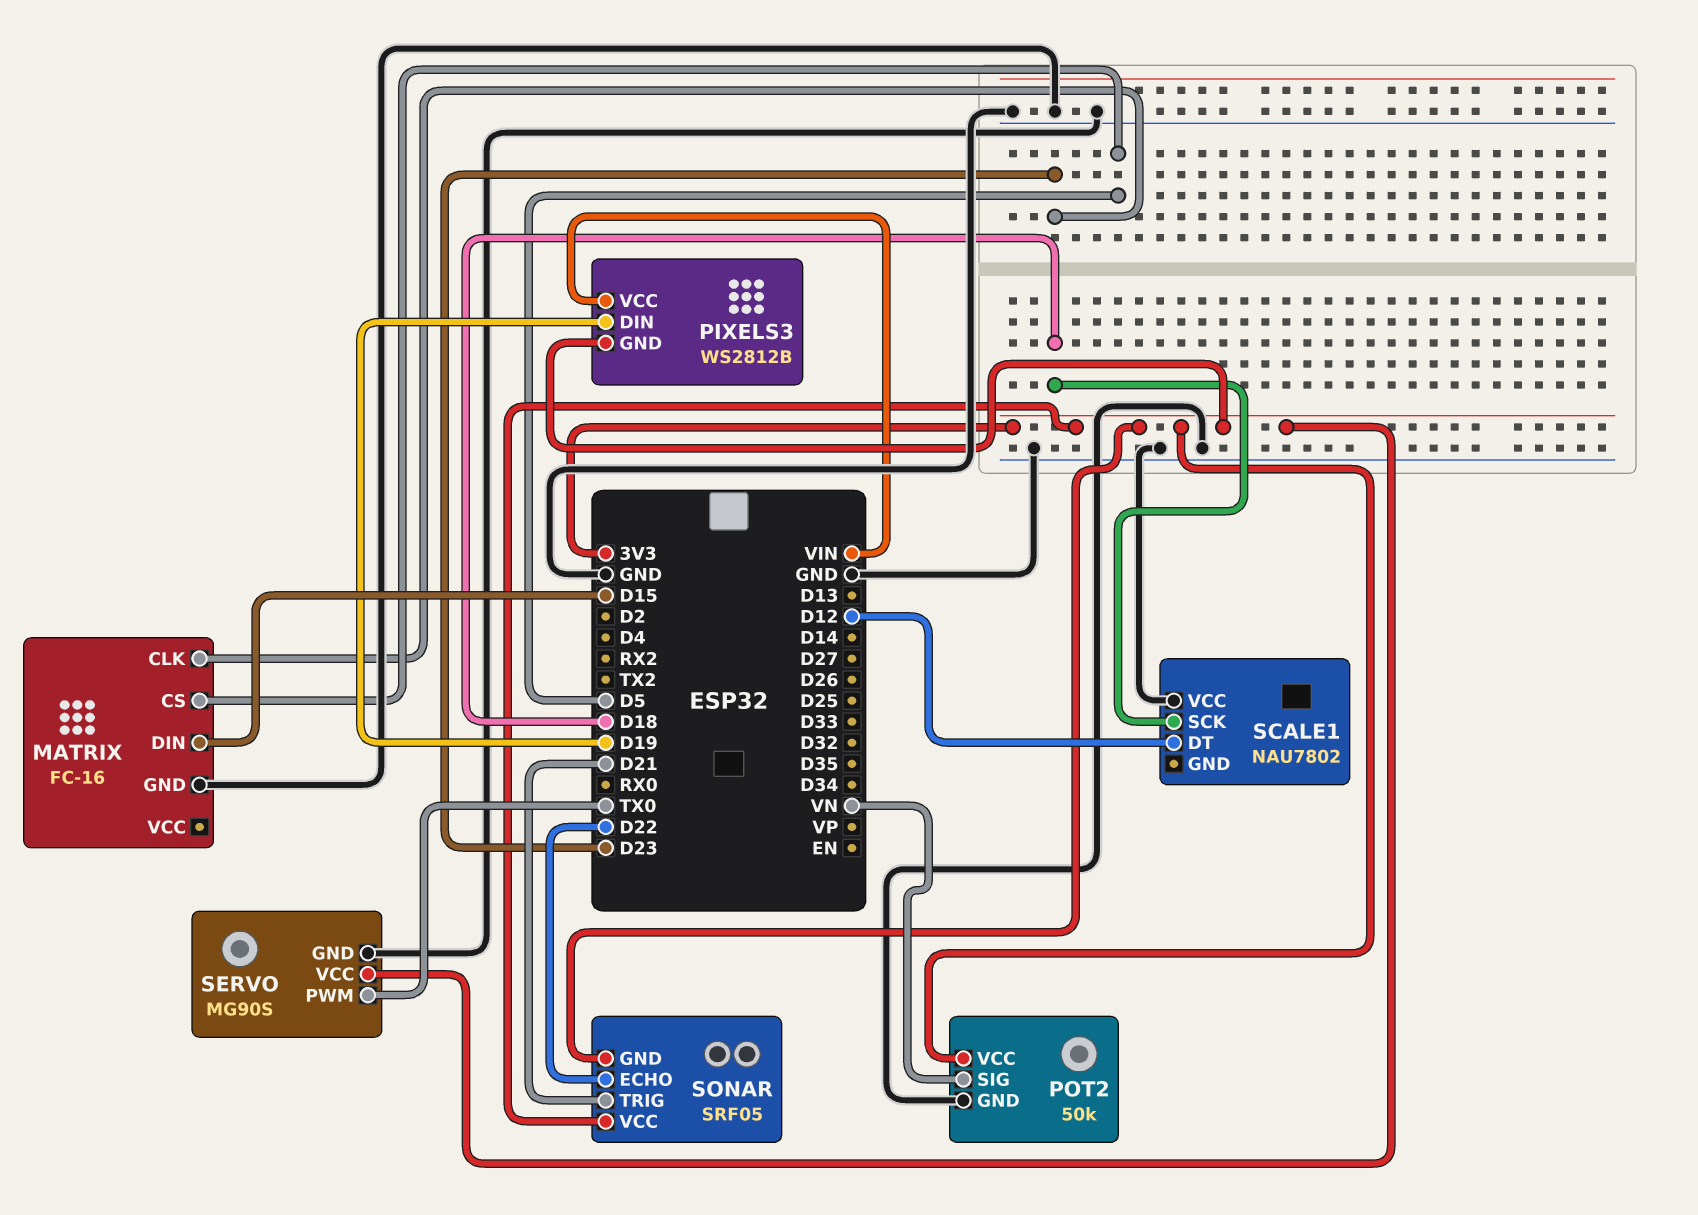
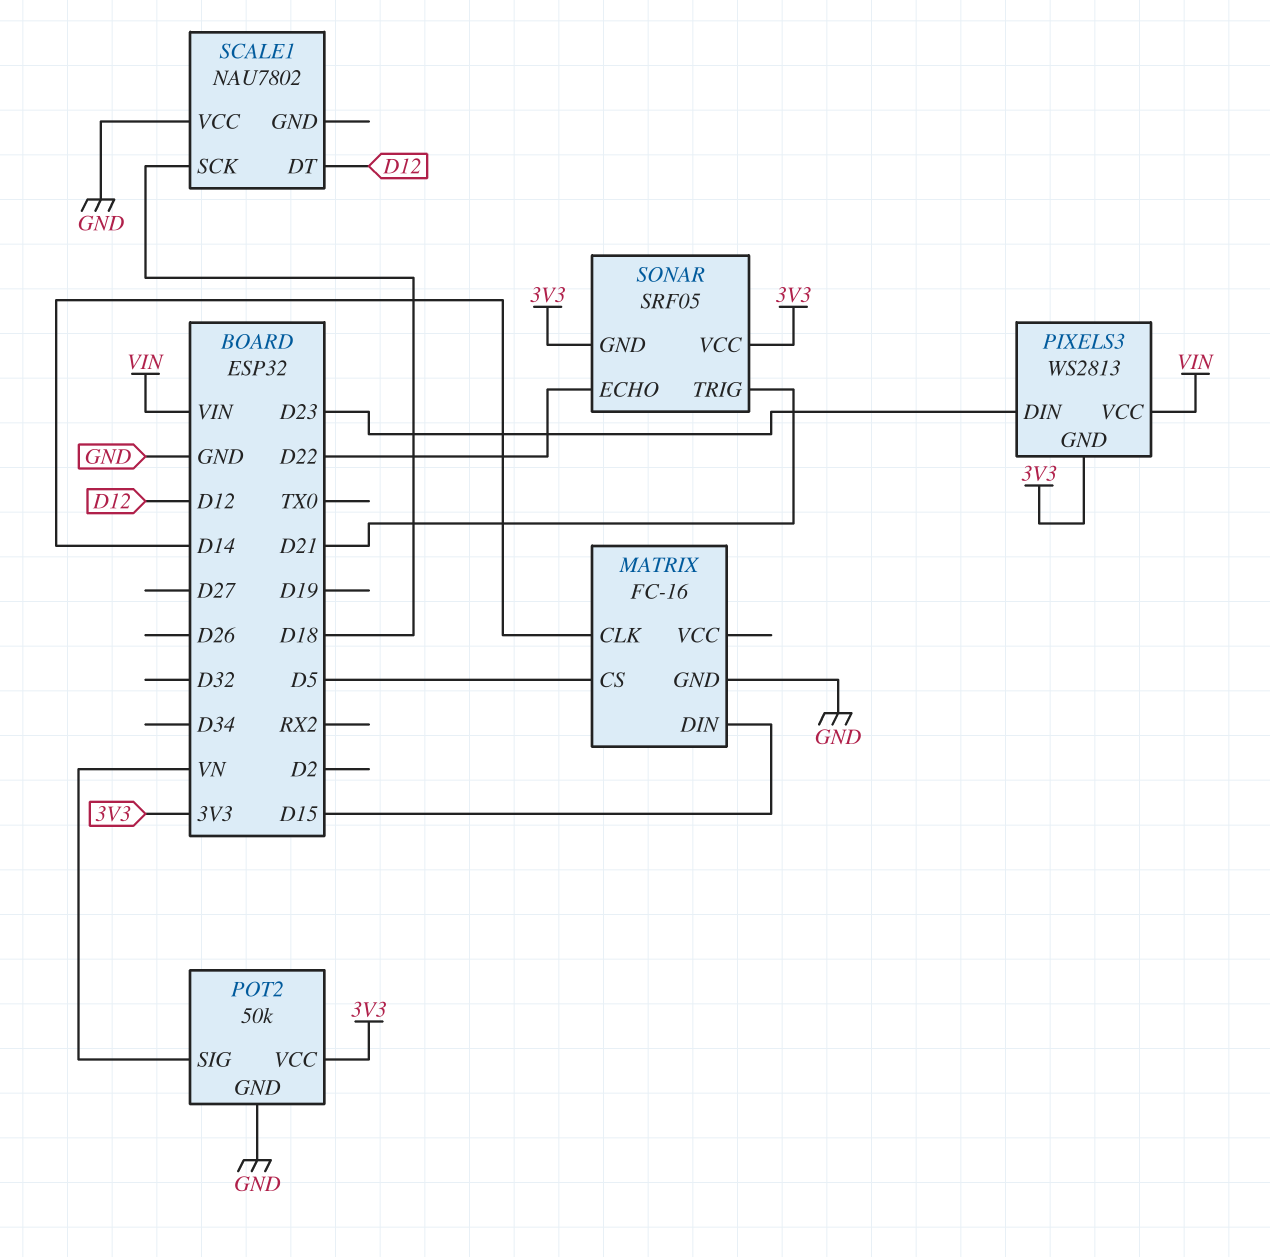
MATRIX pin CLK: D23 -> D14
PIXELS3: WS2812B -> WS2813
PIXELS3 pin DIN: D19 -> D23
SERVO: MG90S -> none
SERVO pin GND: GND -> none
SERVO pin PWM: TX0 -> none
SERVO pin VCC: 3V3 -> none

